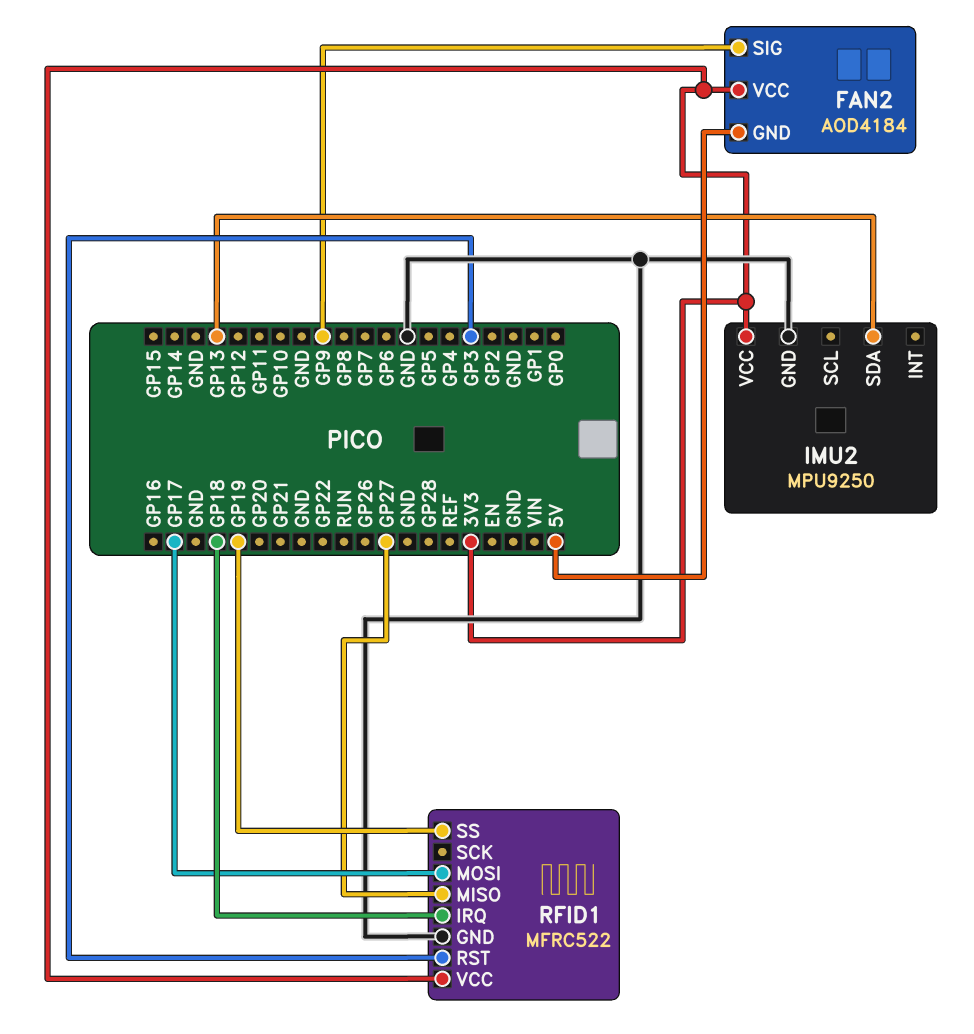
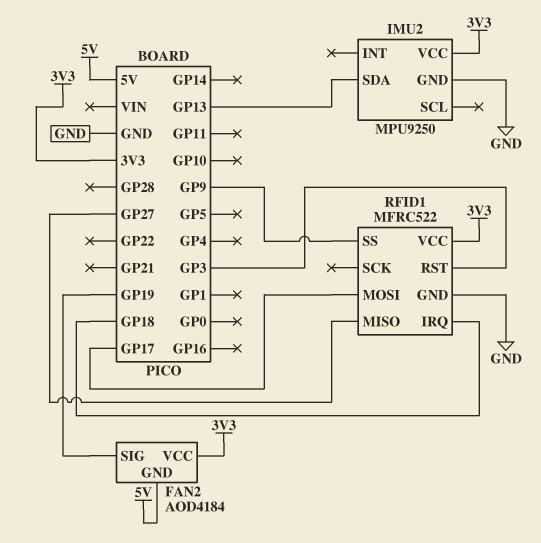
FAN2 pin SIG: GP9 -> GP19
RFID1 pin SS: GP19 -> GP9

